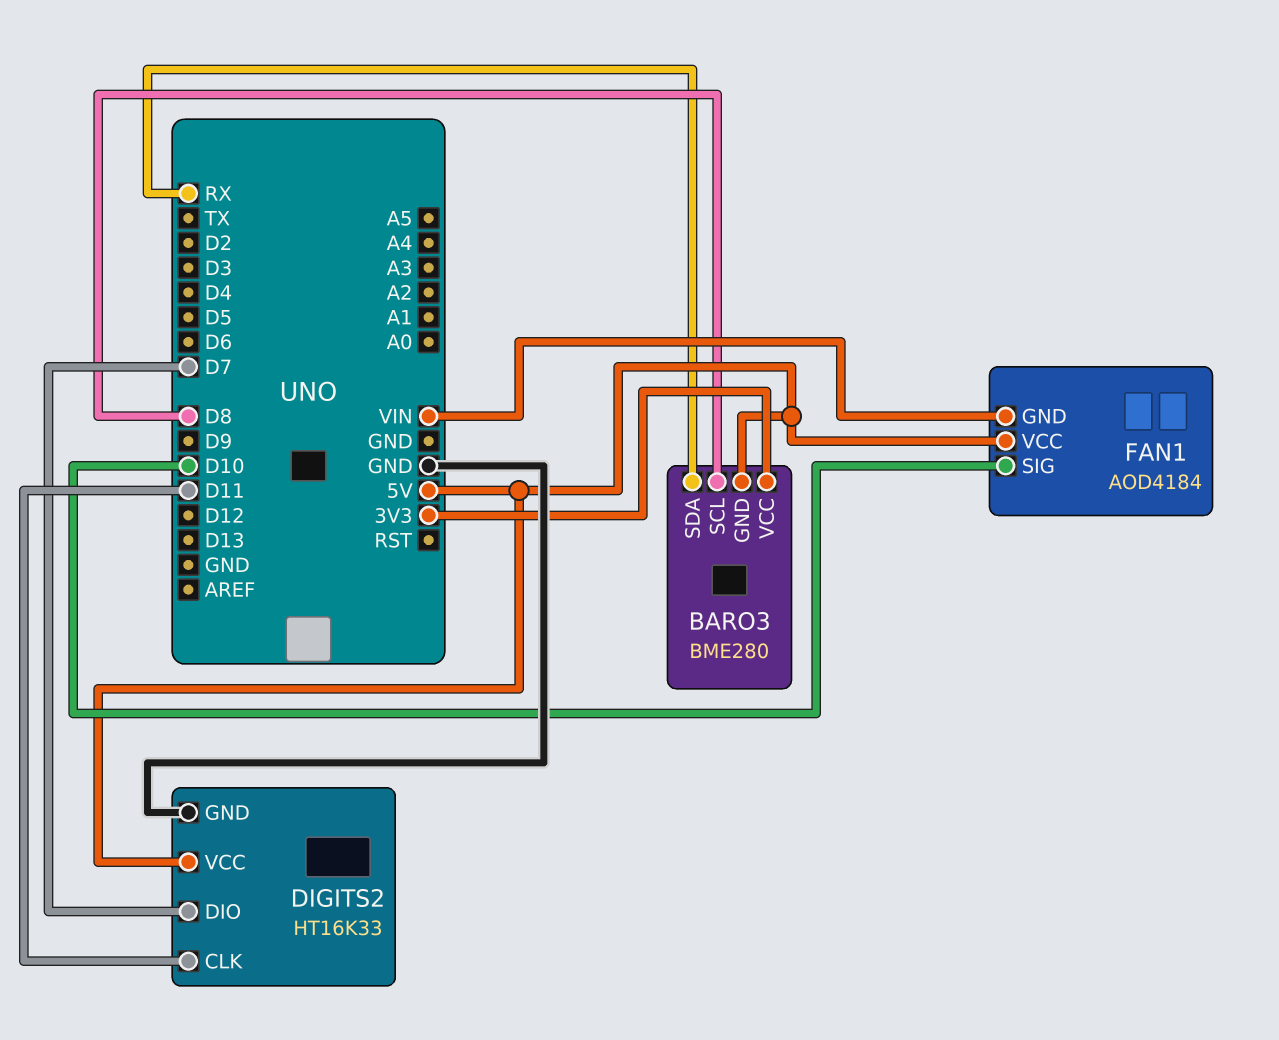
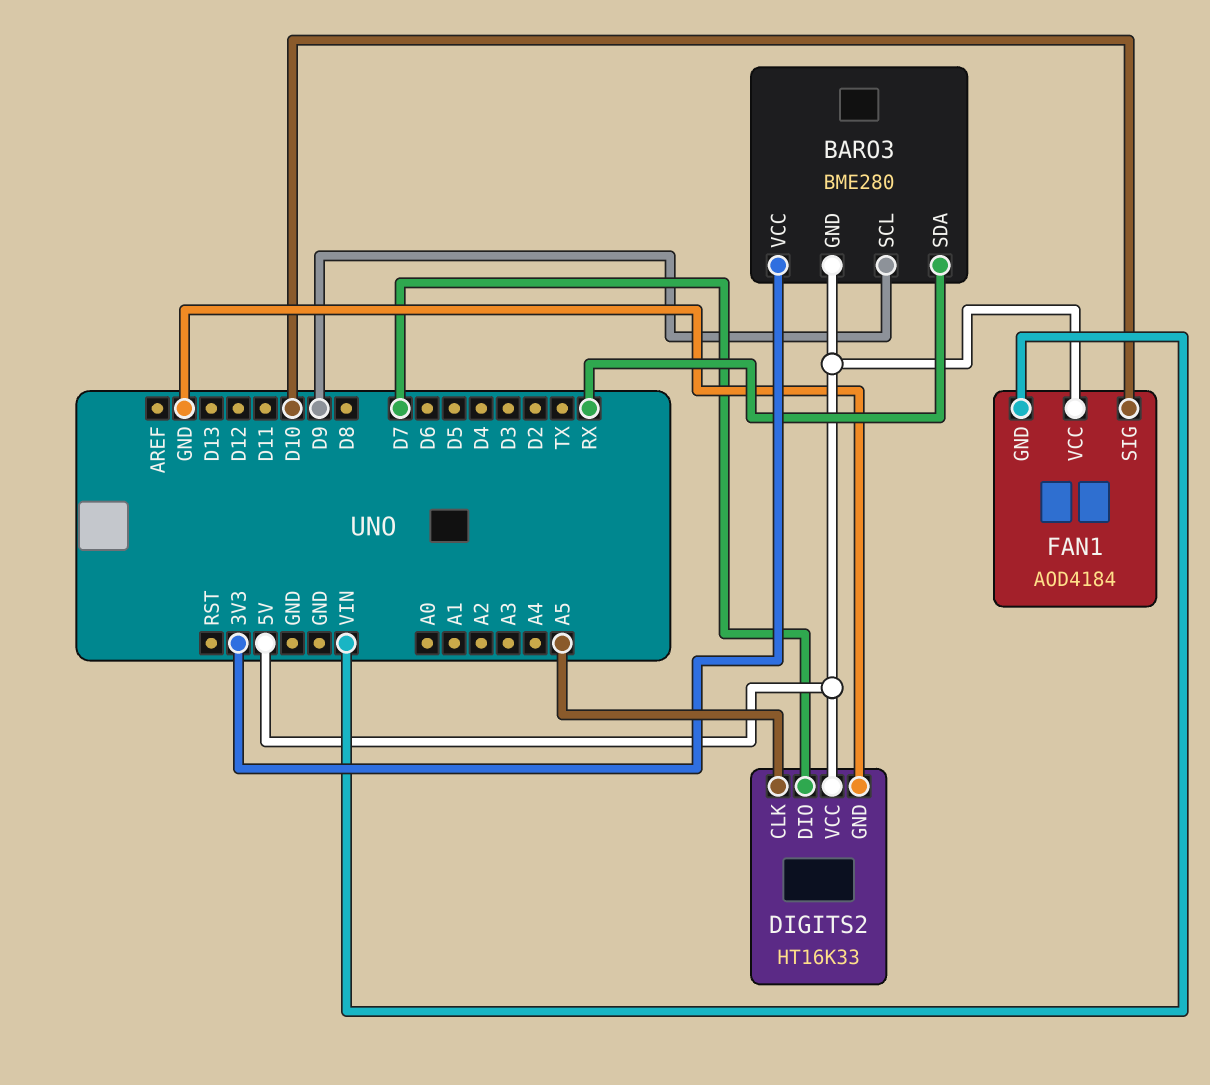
BARO3 pin SCL: D8 -> D9
DIGITS2 pin CLK: D11 -> A5

